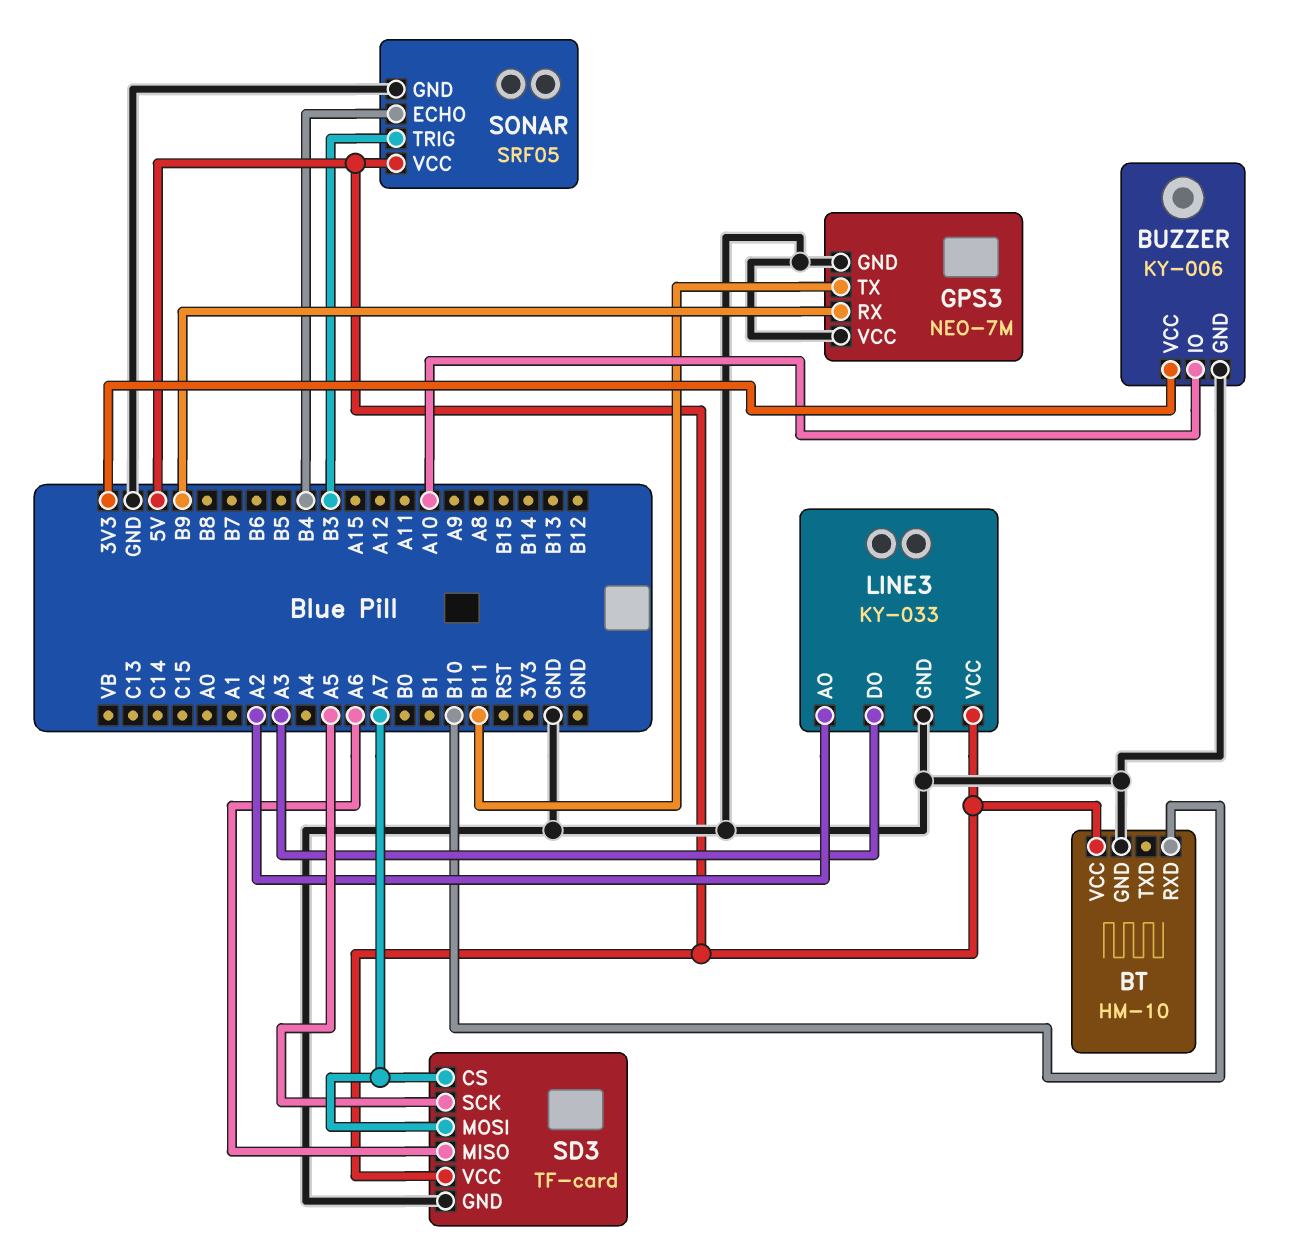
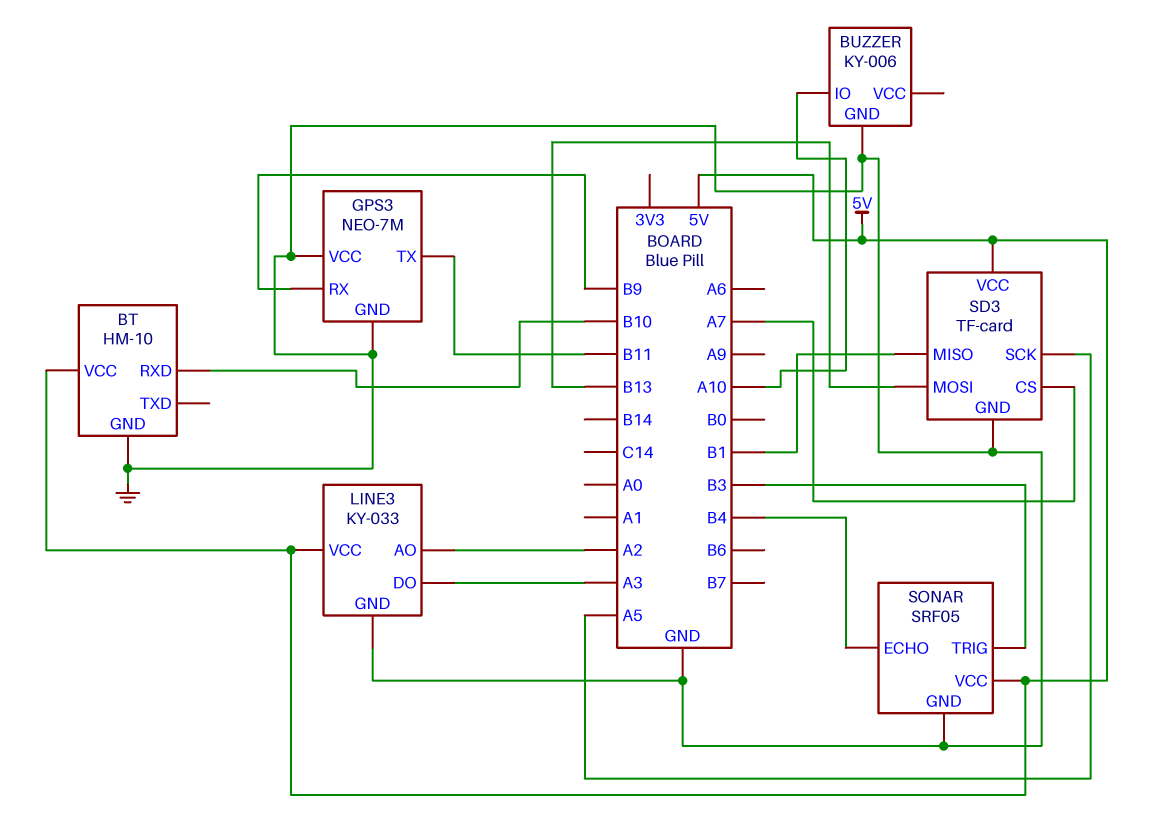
BUZZER pin VCC: 3V3 -> none
SD3 pin MISO: A6 -> B1
SD3 pin MOSI: A7 -> B13

